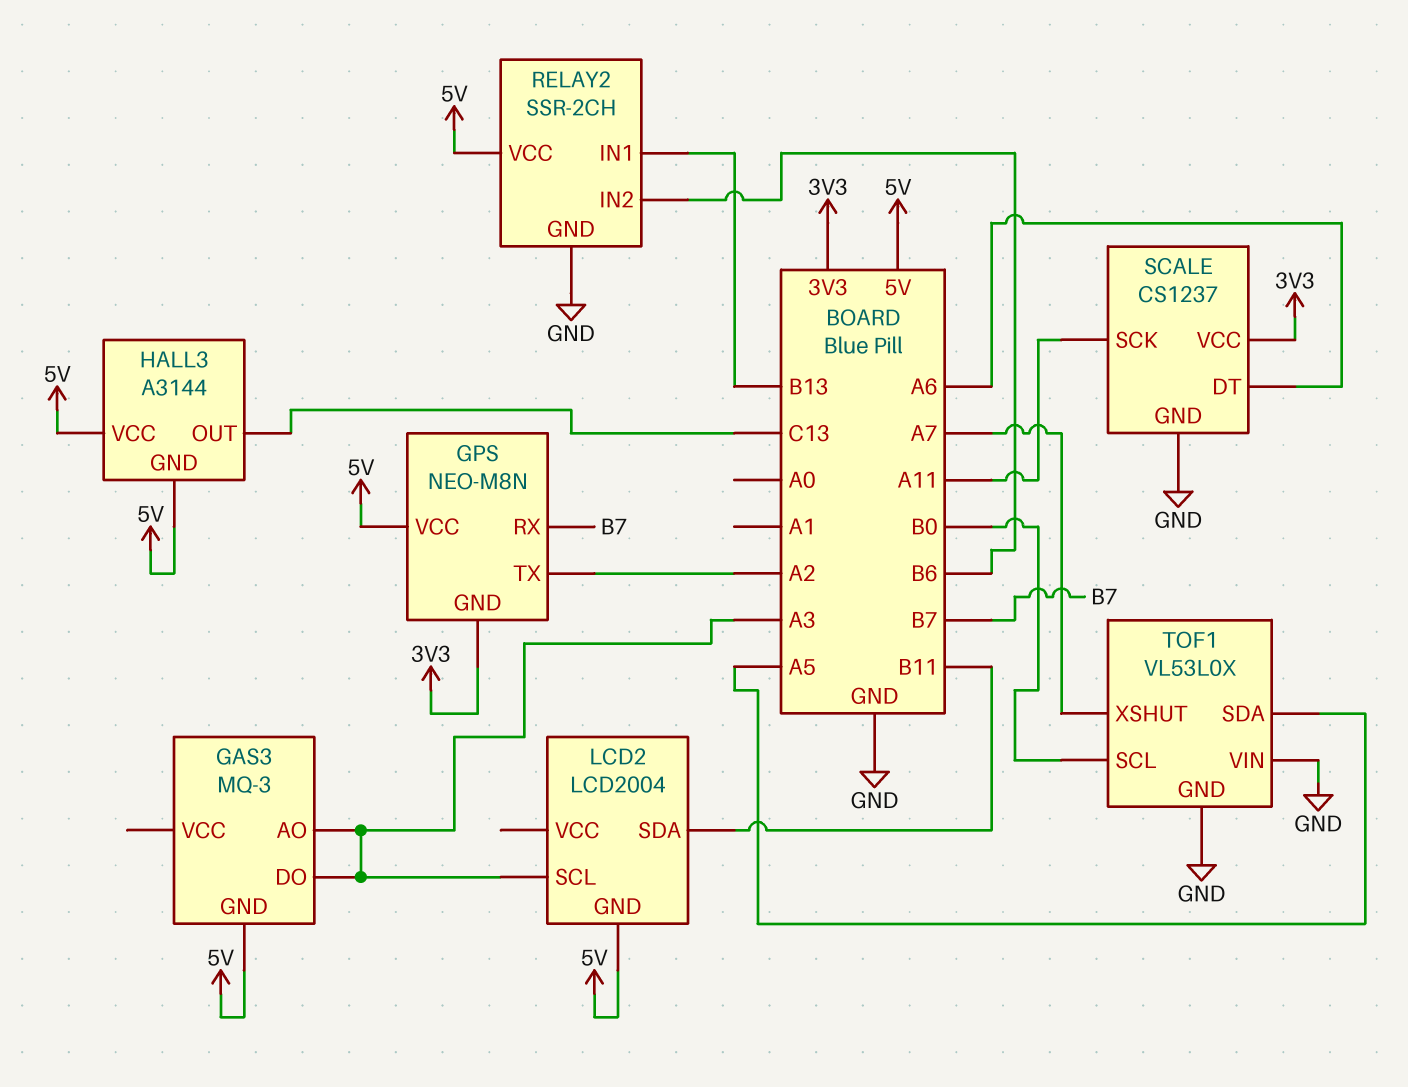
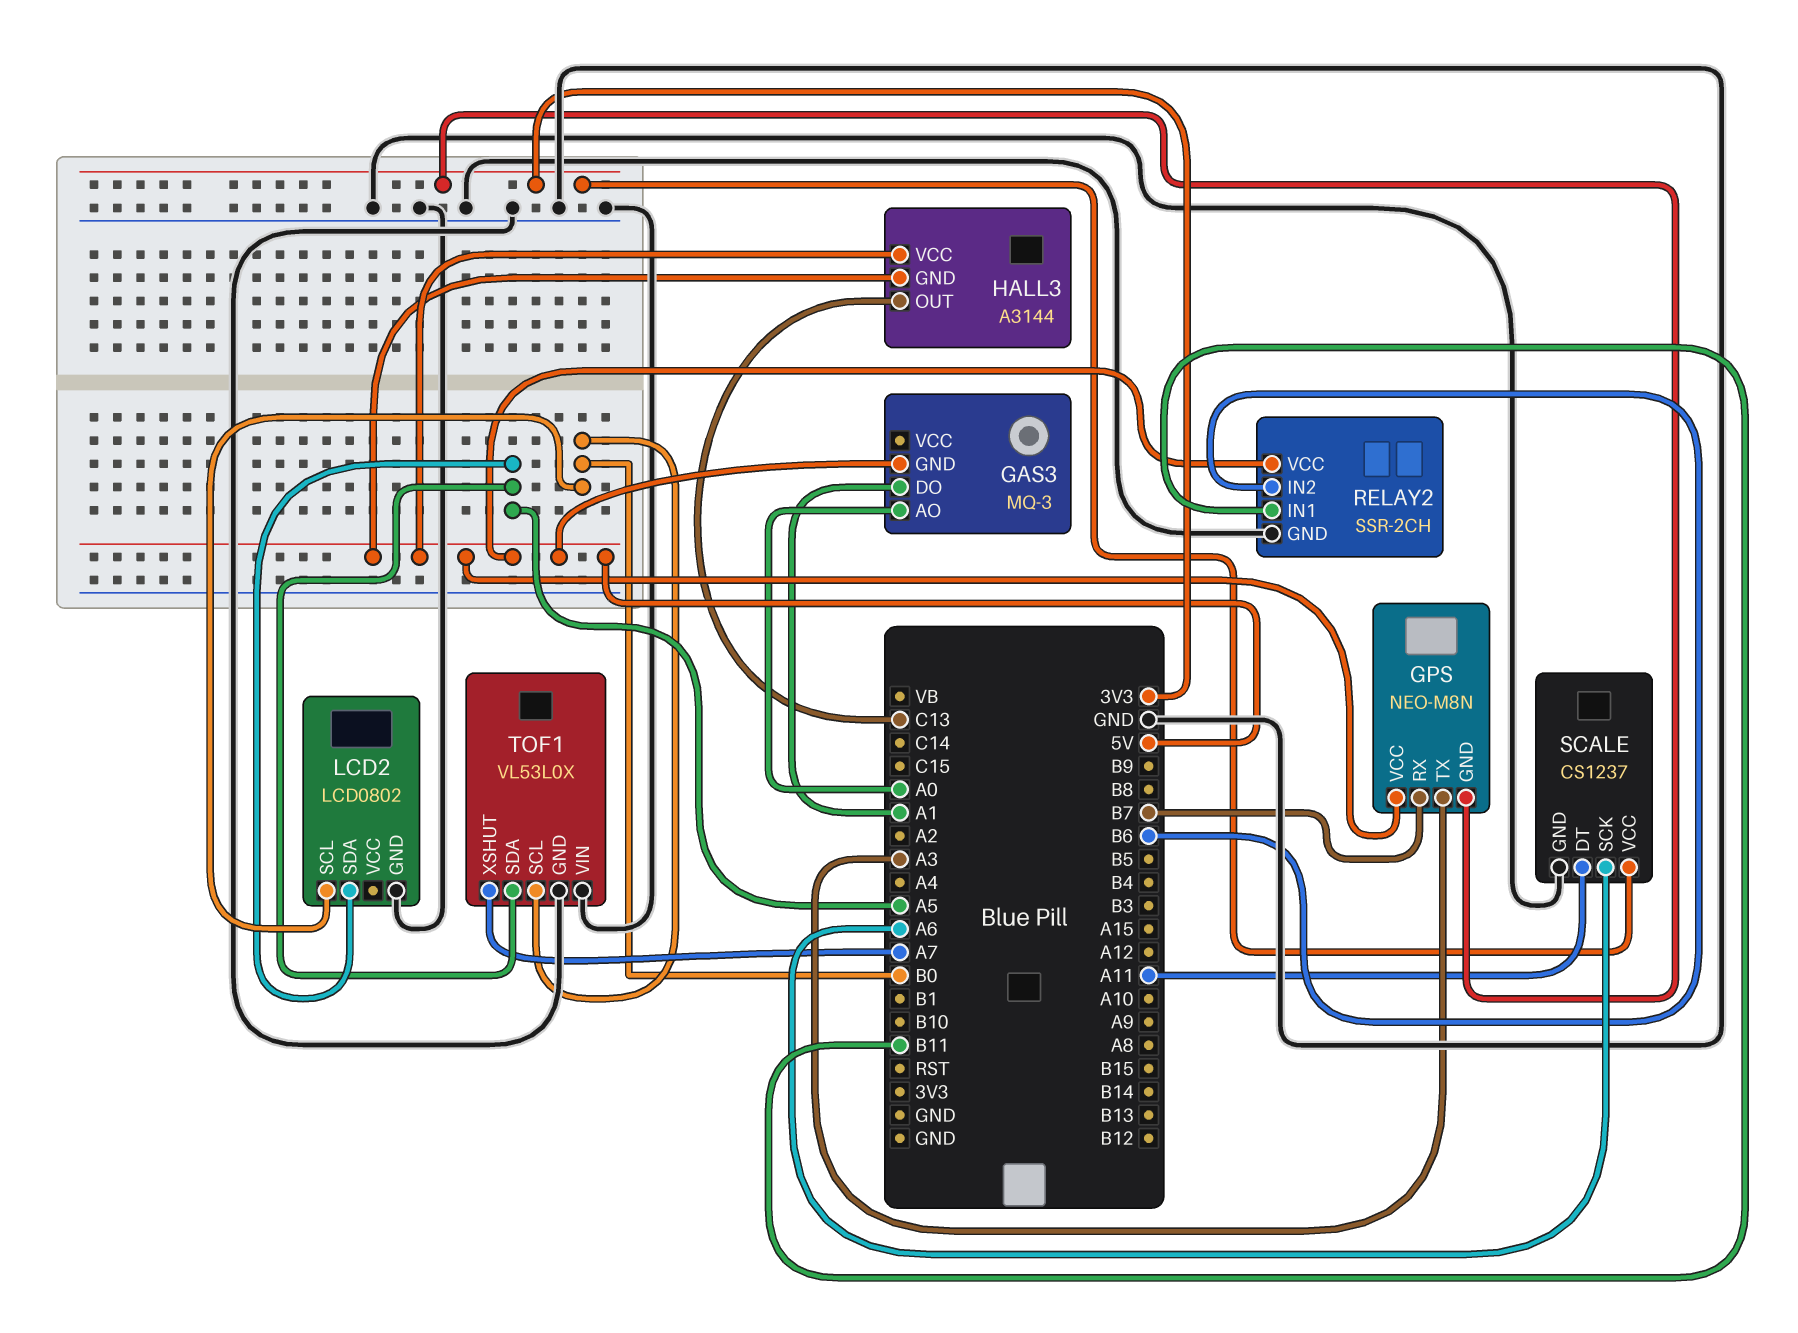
GAS3 pin AO: A3 -> A0
GAS3 pin DO: A3 -> A1
GPS pin TX: A2 -> A3
LCD2: LCD2004 -> LCD0802
LCD2 pin GND: 5V -> GND
LCD2 pin SCL: A3 -> B0
LCD2 pin SDA: B11 -> A5
RELAY2 pin IN1: B13 -> B11
SCALE pin DT: A6 -> A11
SCALE pin SCK: A11 -> A6

